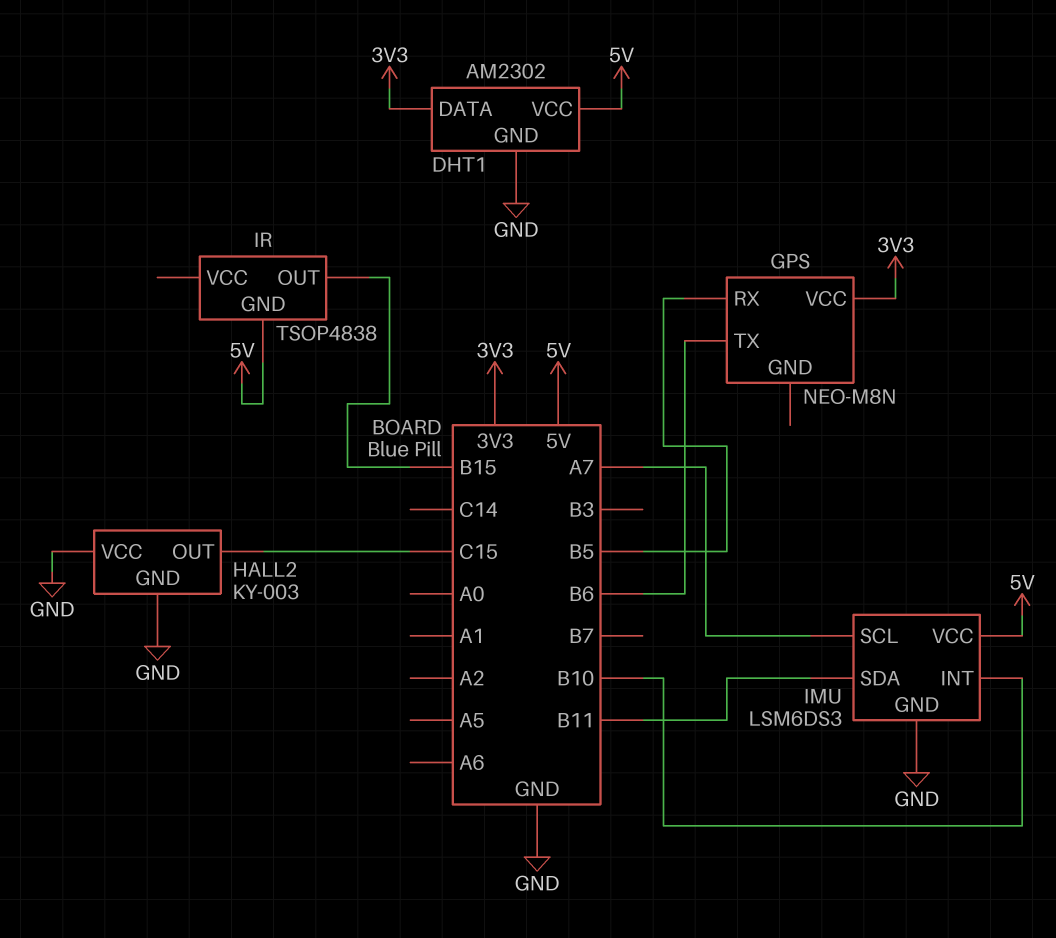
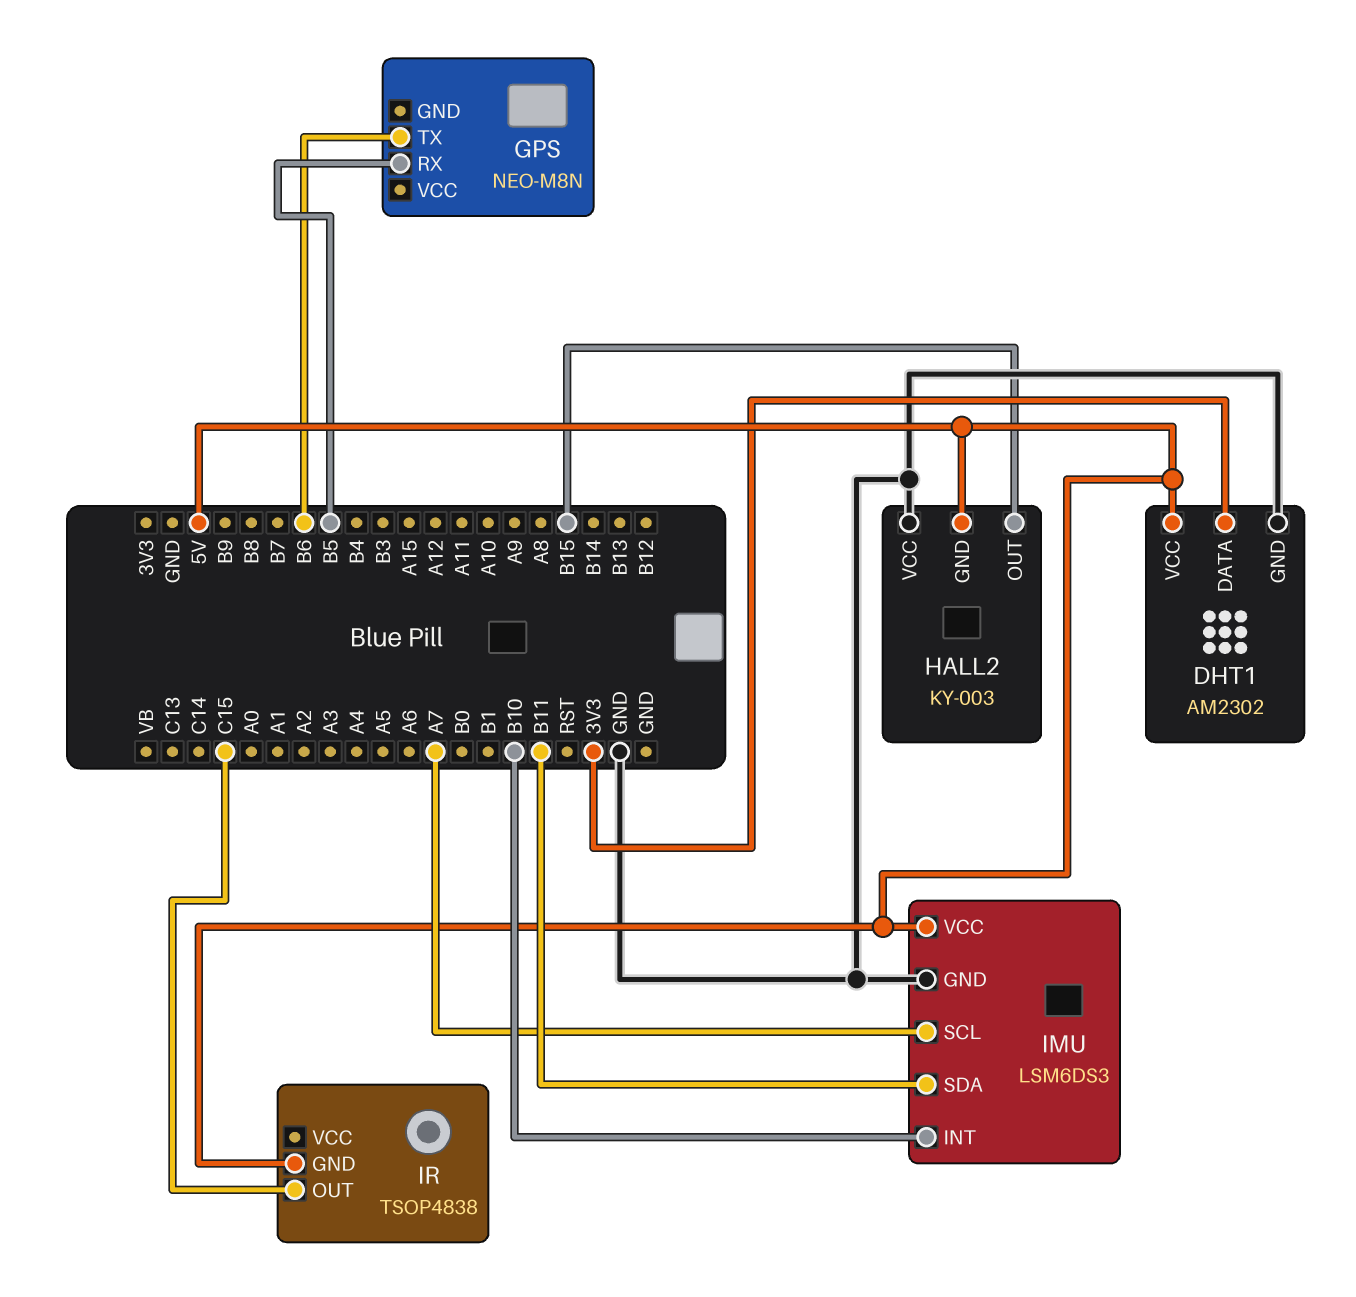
GPS pin VCC: 3V3 -> none
HALL2 pin GND: GND -> 5V
HALL2 pin OUT: C15 -> B15
IR pin OUT: B15 -> C15

